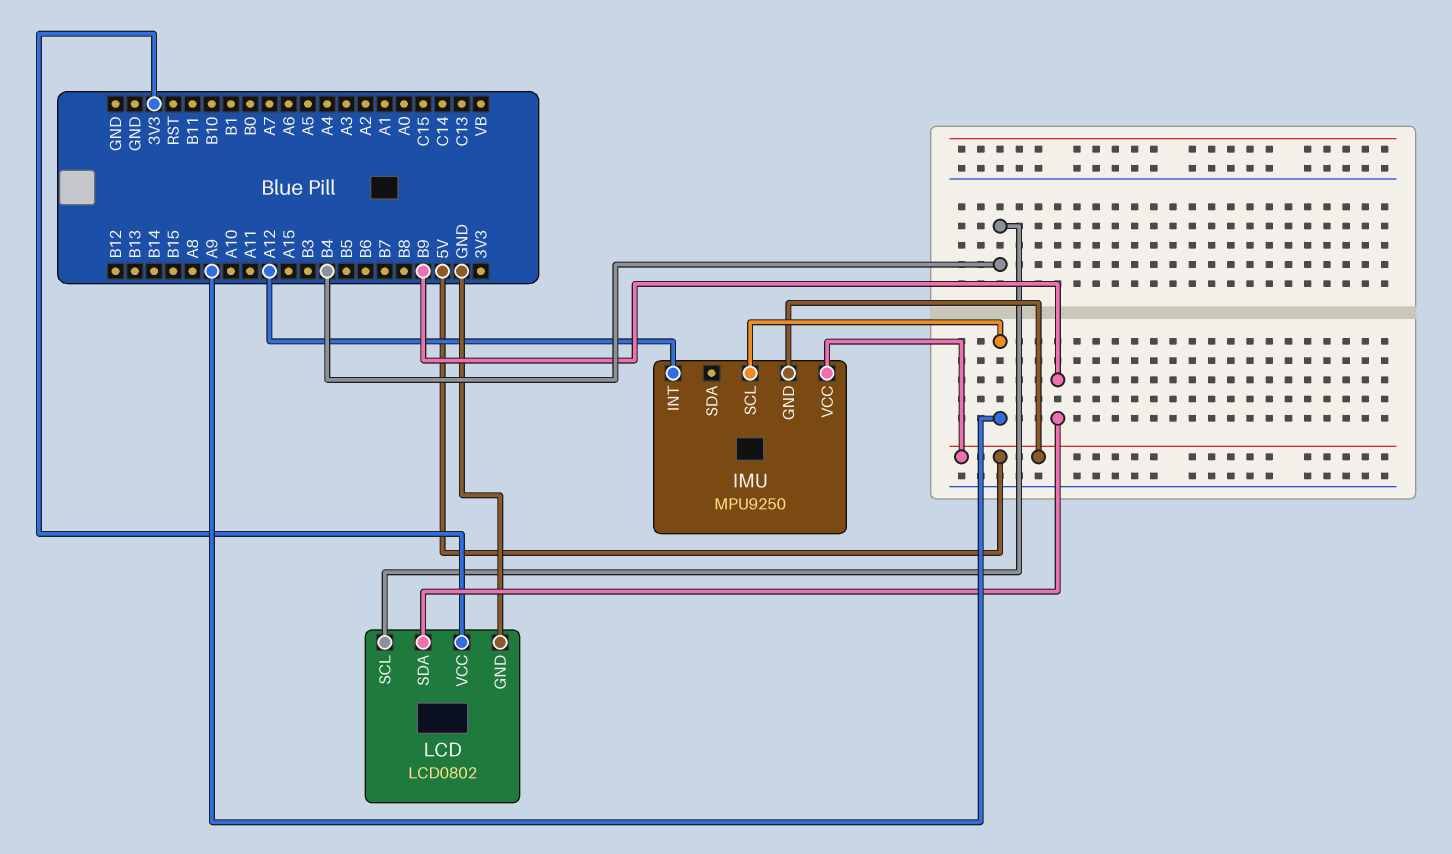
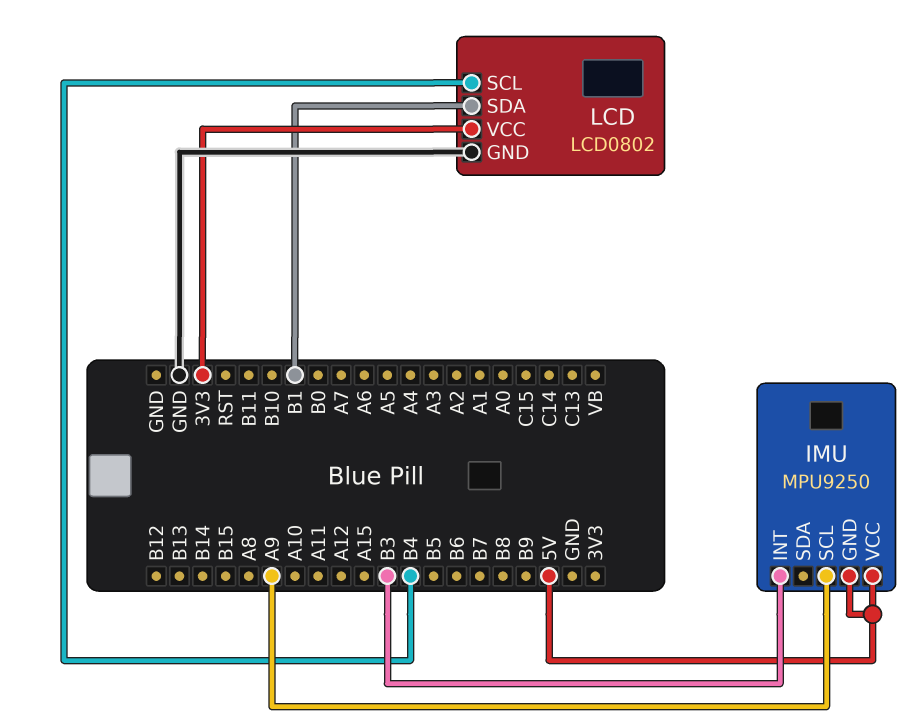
IMU pin INT: A12 -> B3
LCD pin SDA: B9 -> B1

